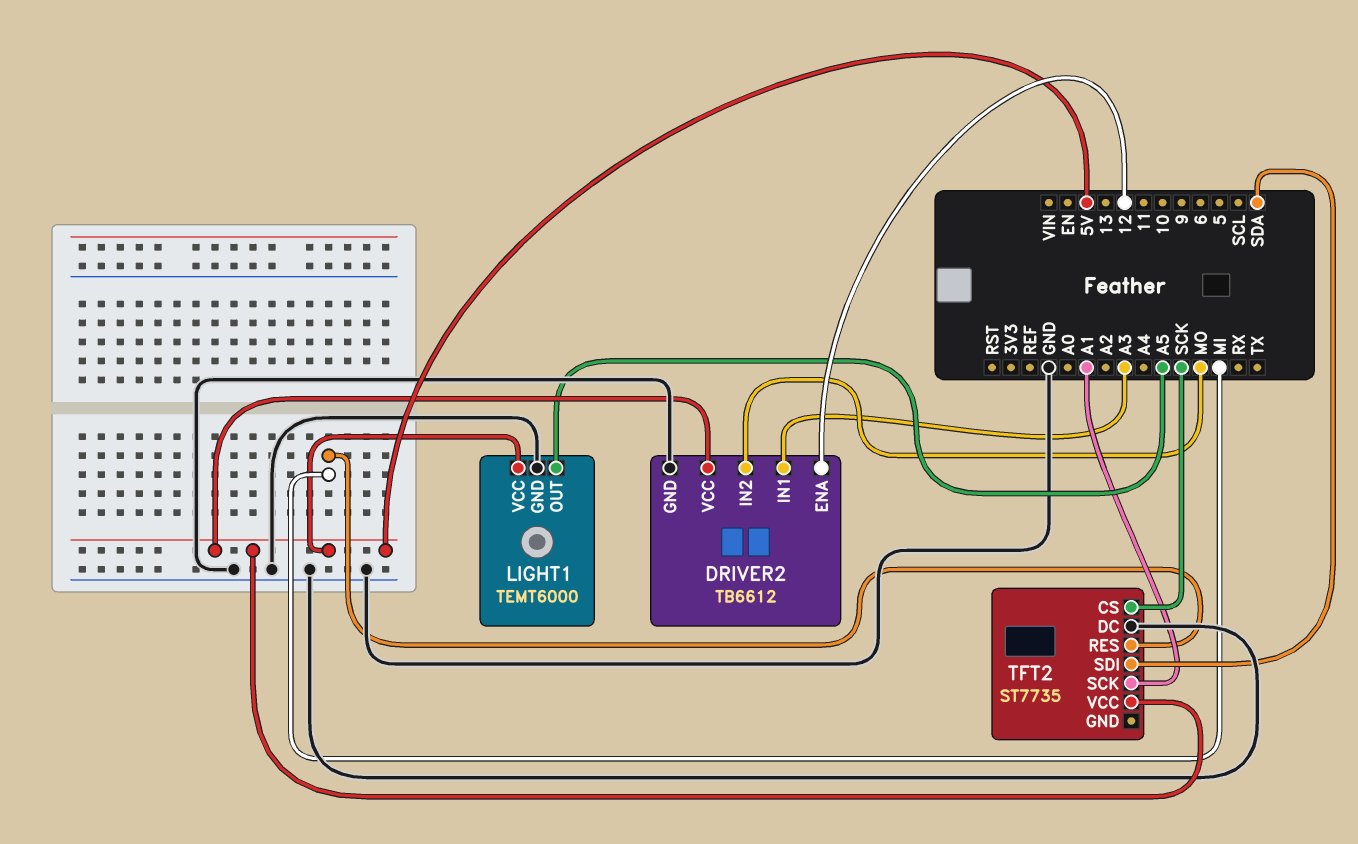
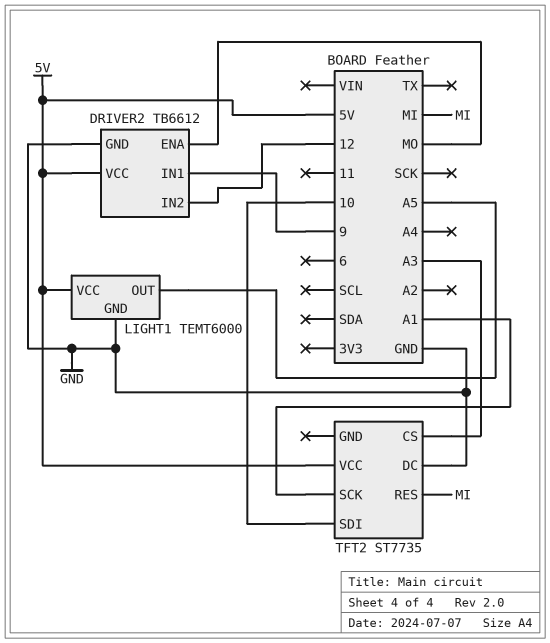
DRIVER2 pin ENA: 12 -> MO
DRIVER2 pin IN1: A3 -> 9
DRIVER2 pin IN2: MO -> 12
TFT2 pin CS: SCK -> A3
TFT2 pin SDI: SDA -> 10

